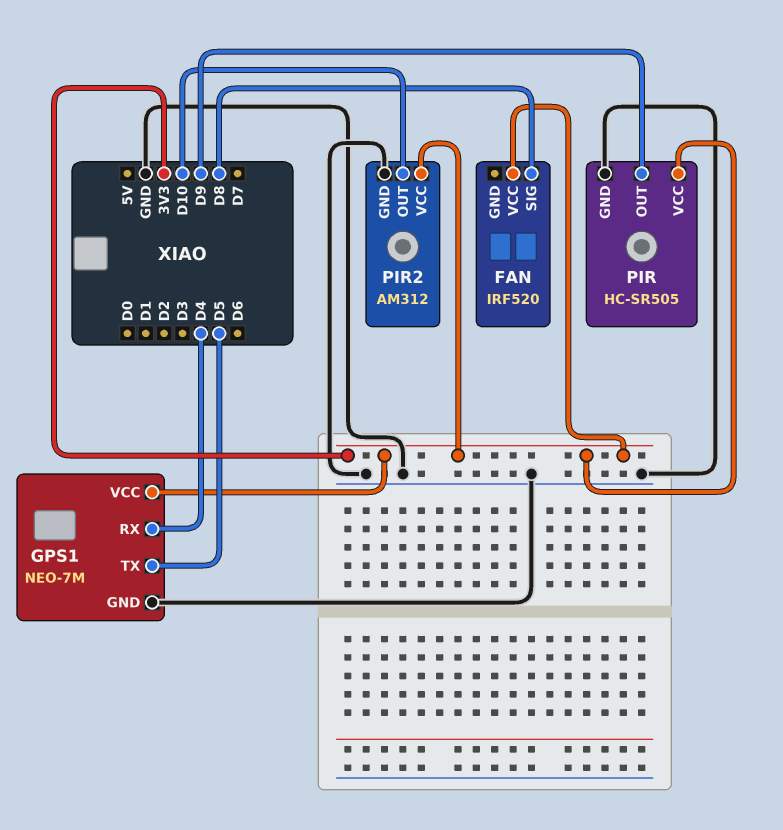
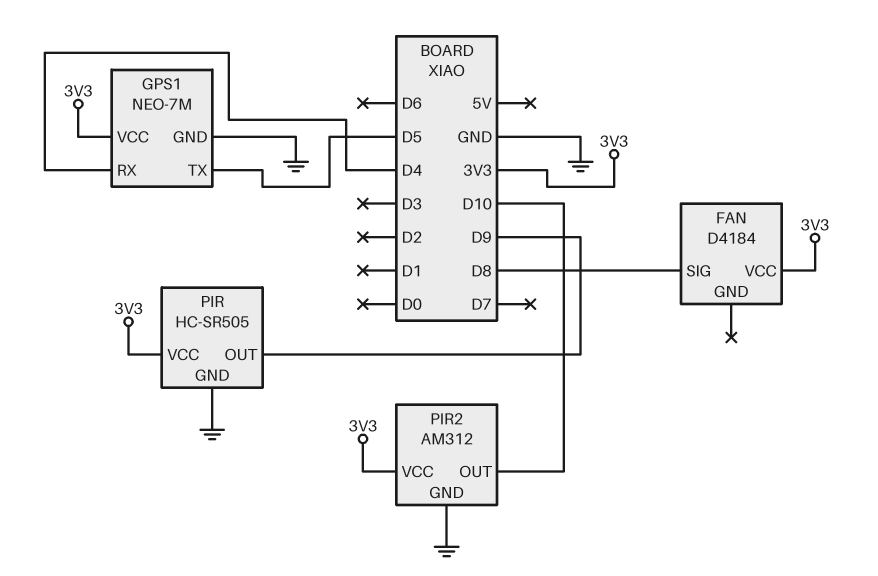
FAN: IRF520 -> D4184

